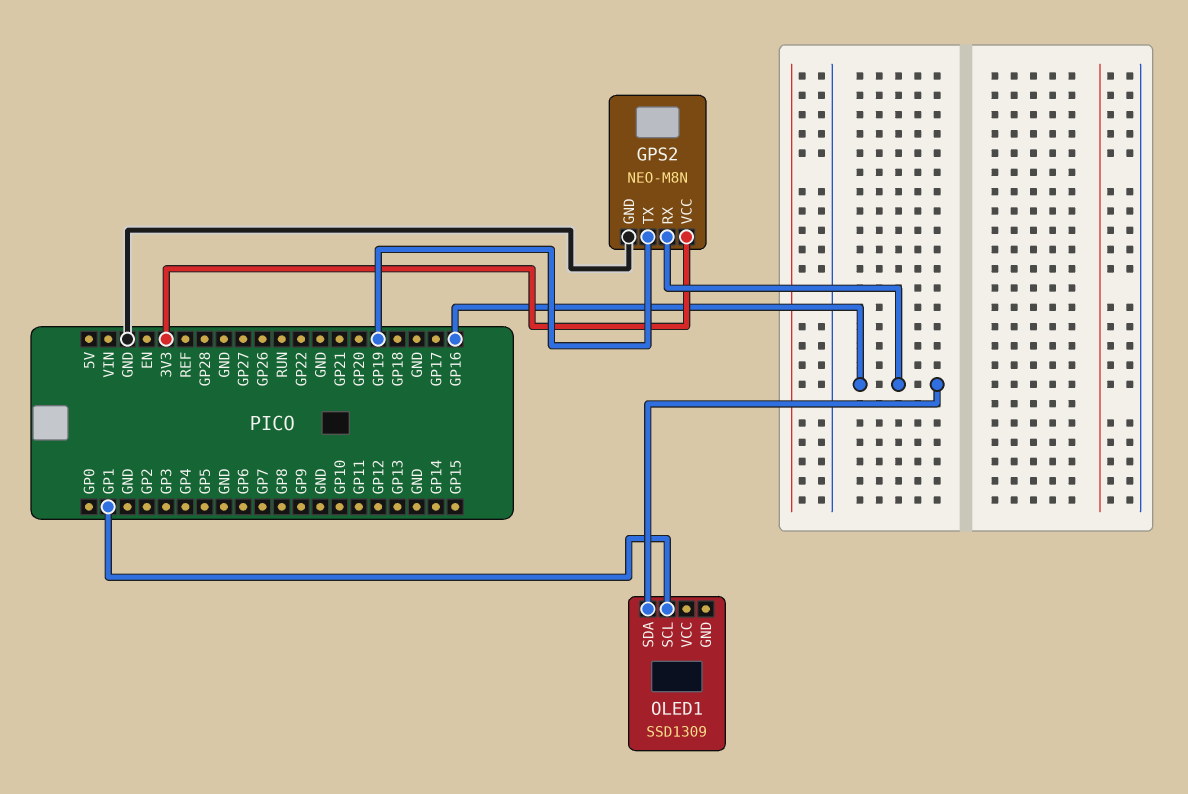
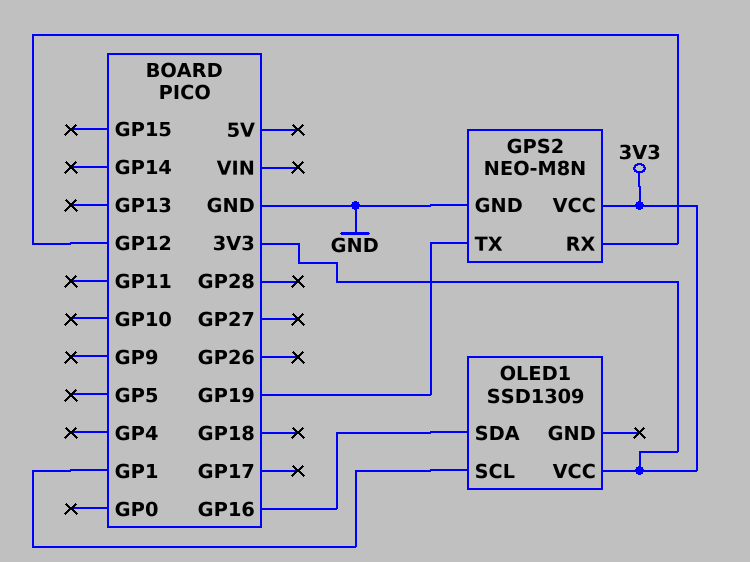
GPS2 pin RX: GP16 -> GP12
OLED1 pin VCC: none -> 3V3

